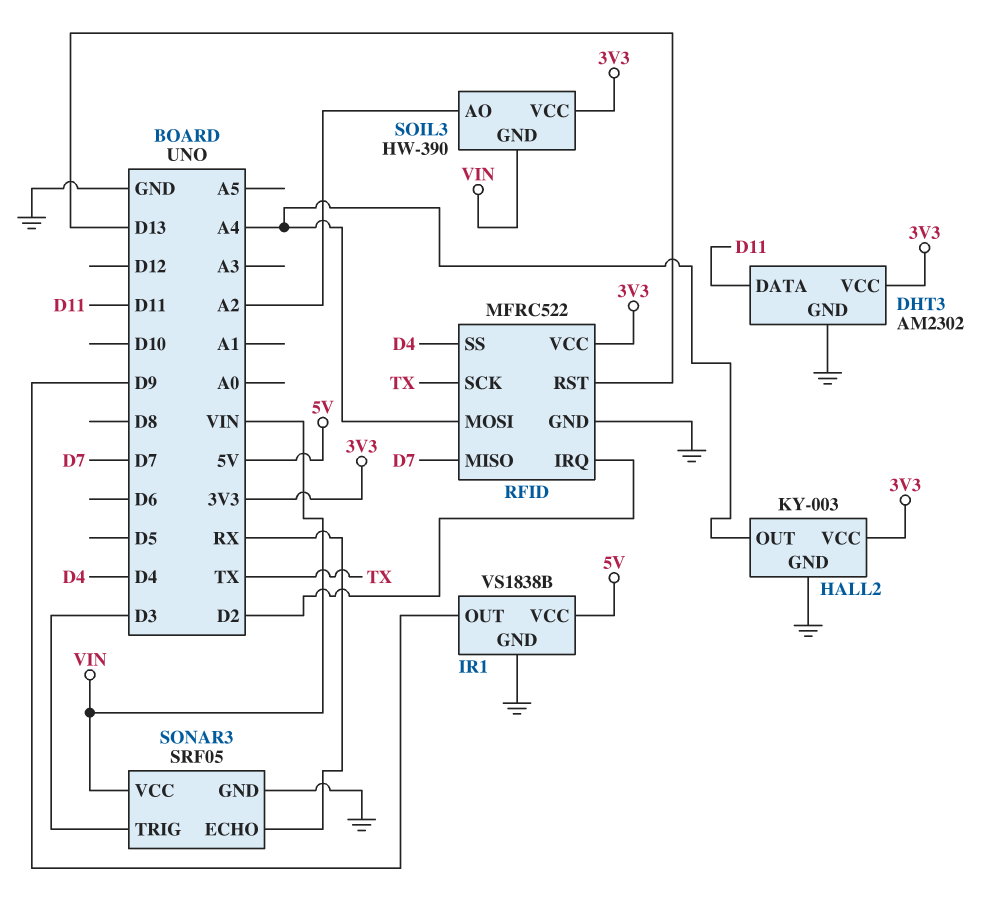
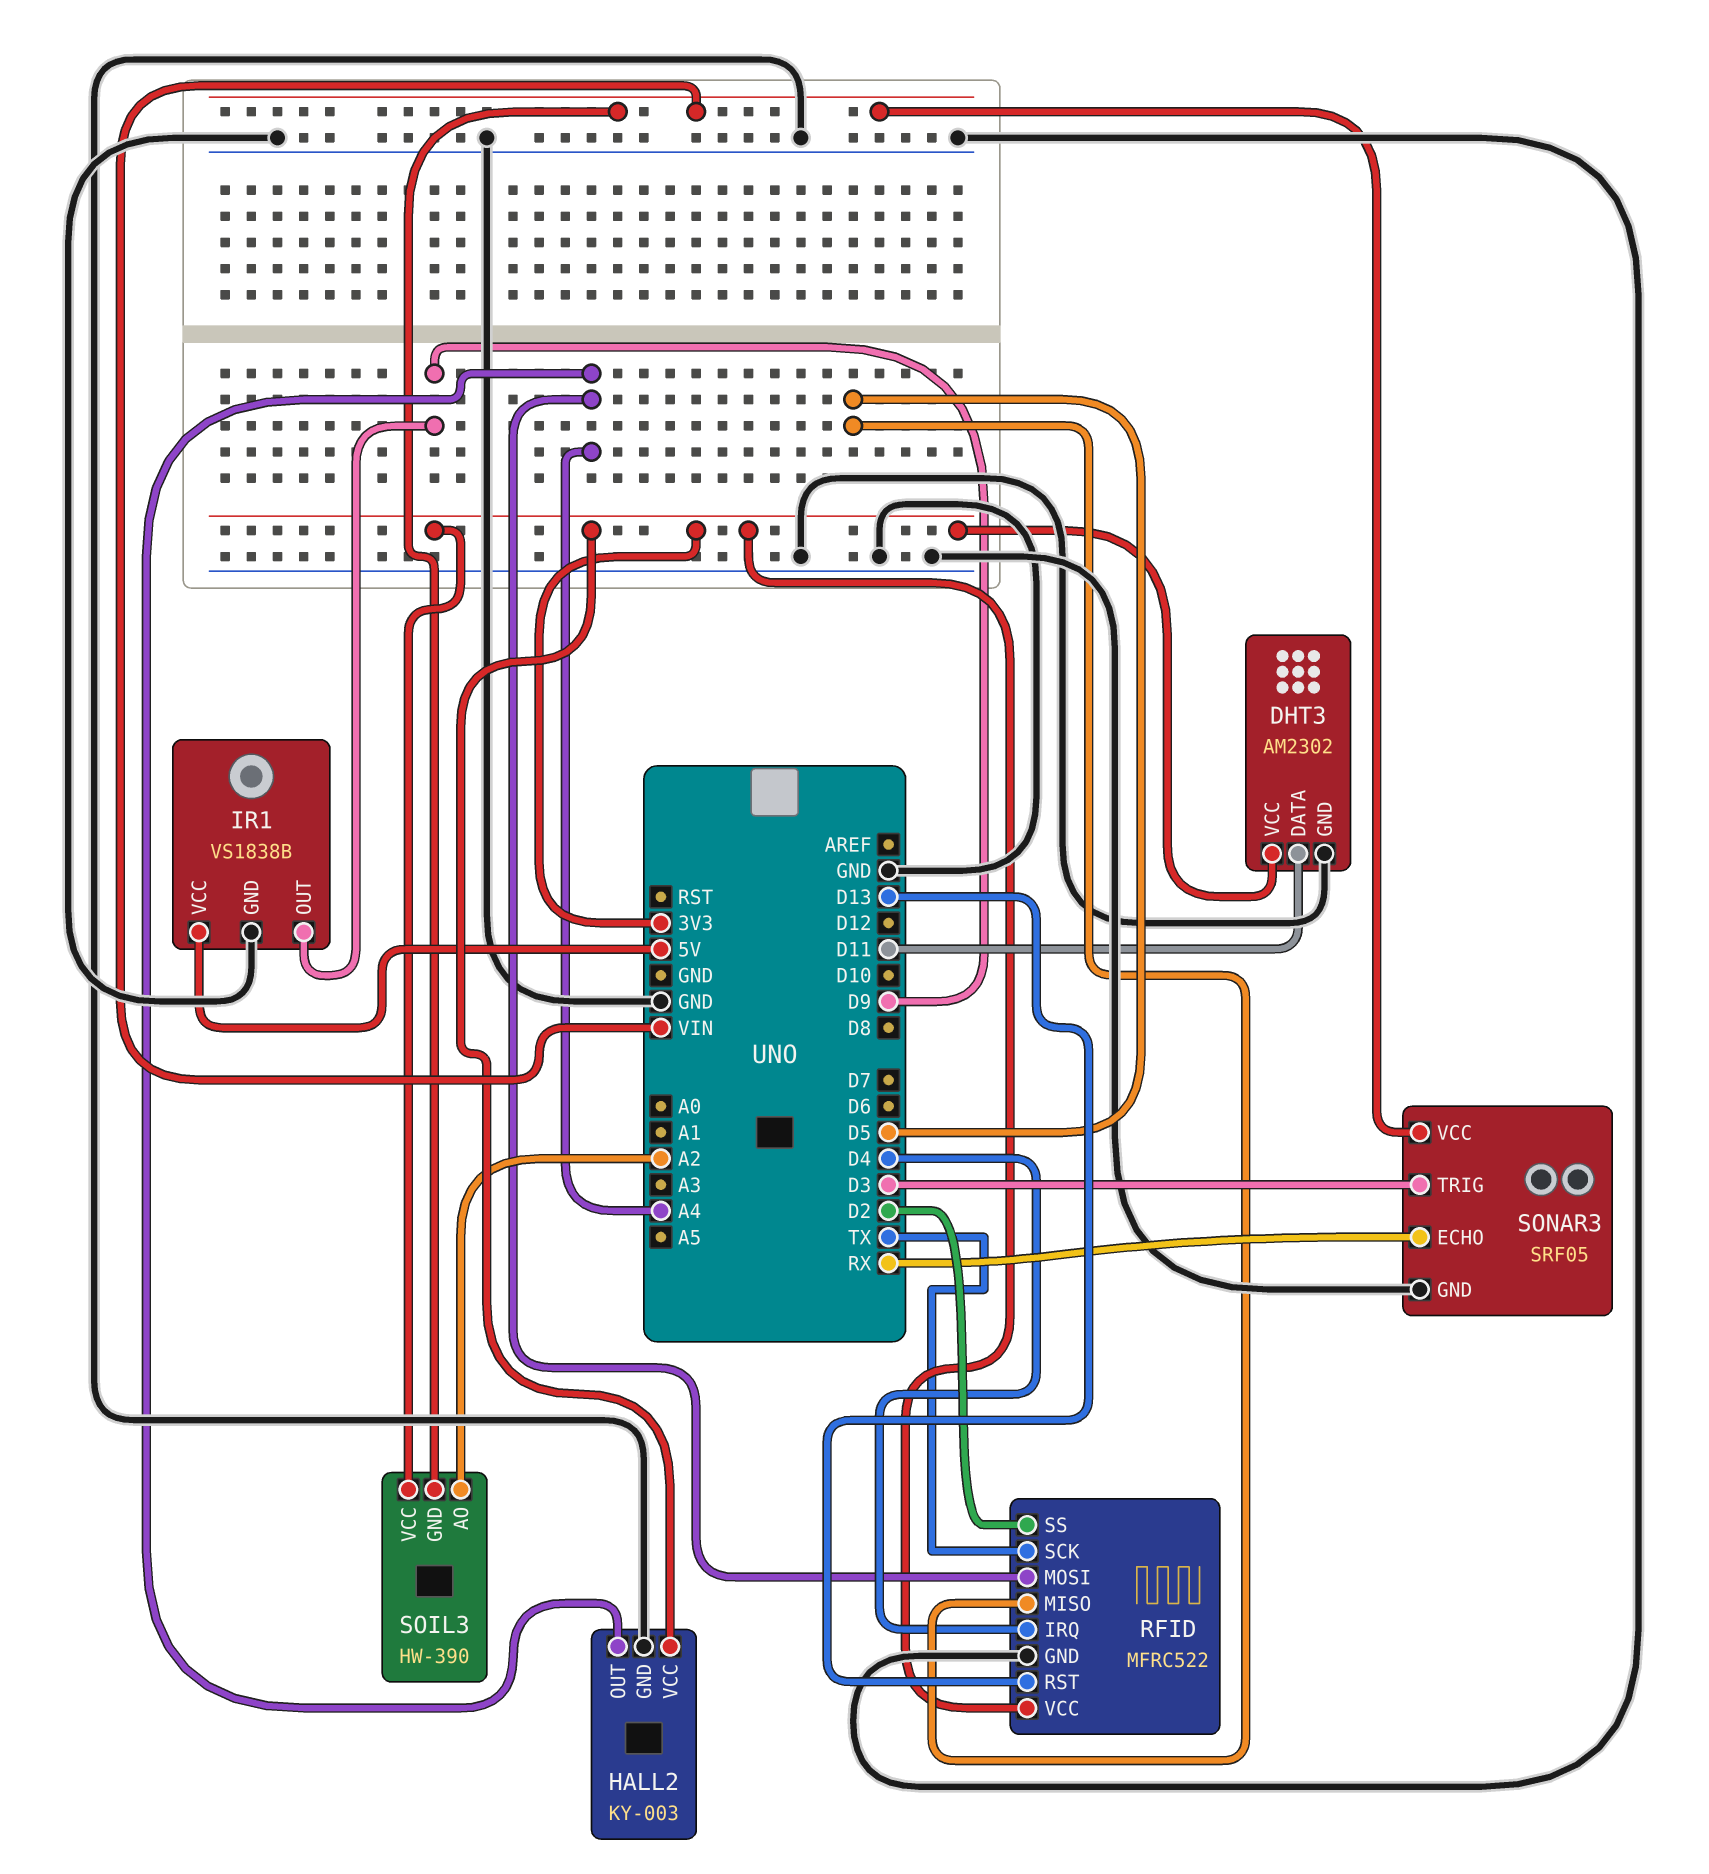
RFID pin IRQ: D2 -> D4
RFID pin MISO: D7 -> D5
RFID pin SS: D4 -> D2

